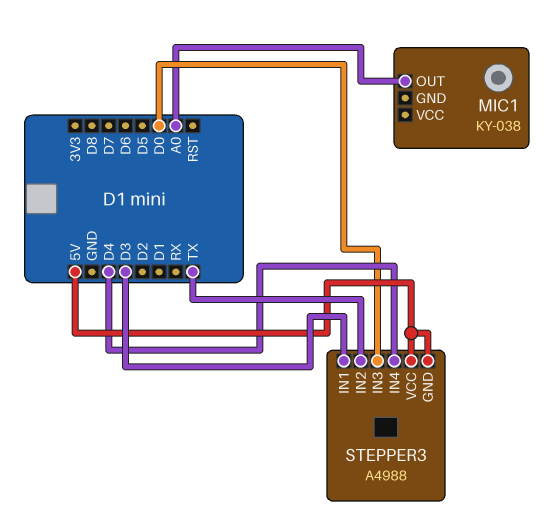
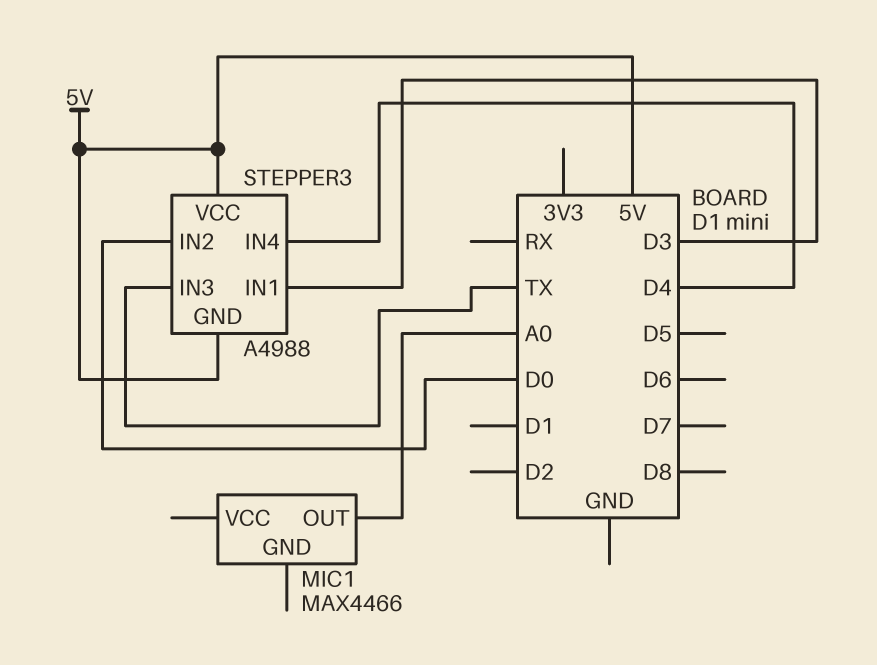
MIC1: KY-038 -> MAX4466
STEPPER3 pin IN2: TX -> D0
STEPPER3 pin IN3: D0 -> TX

